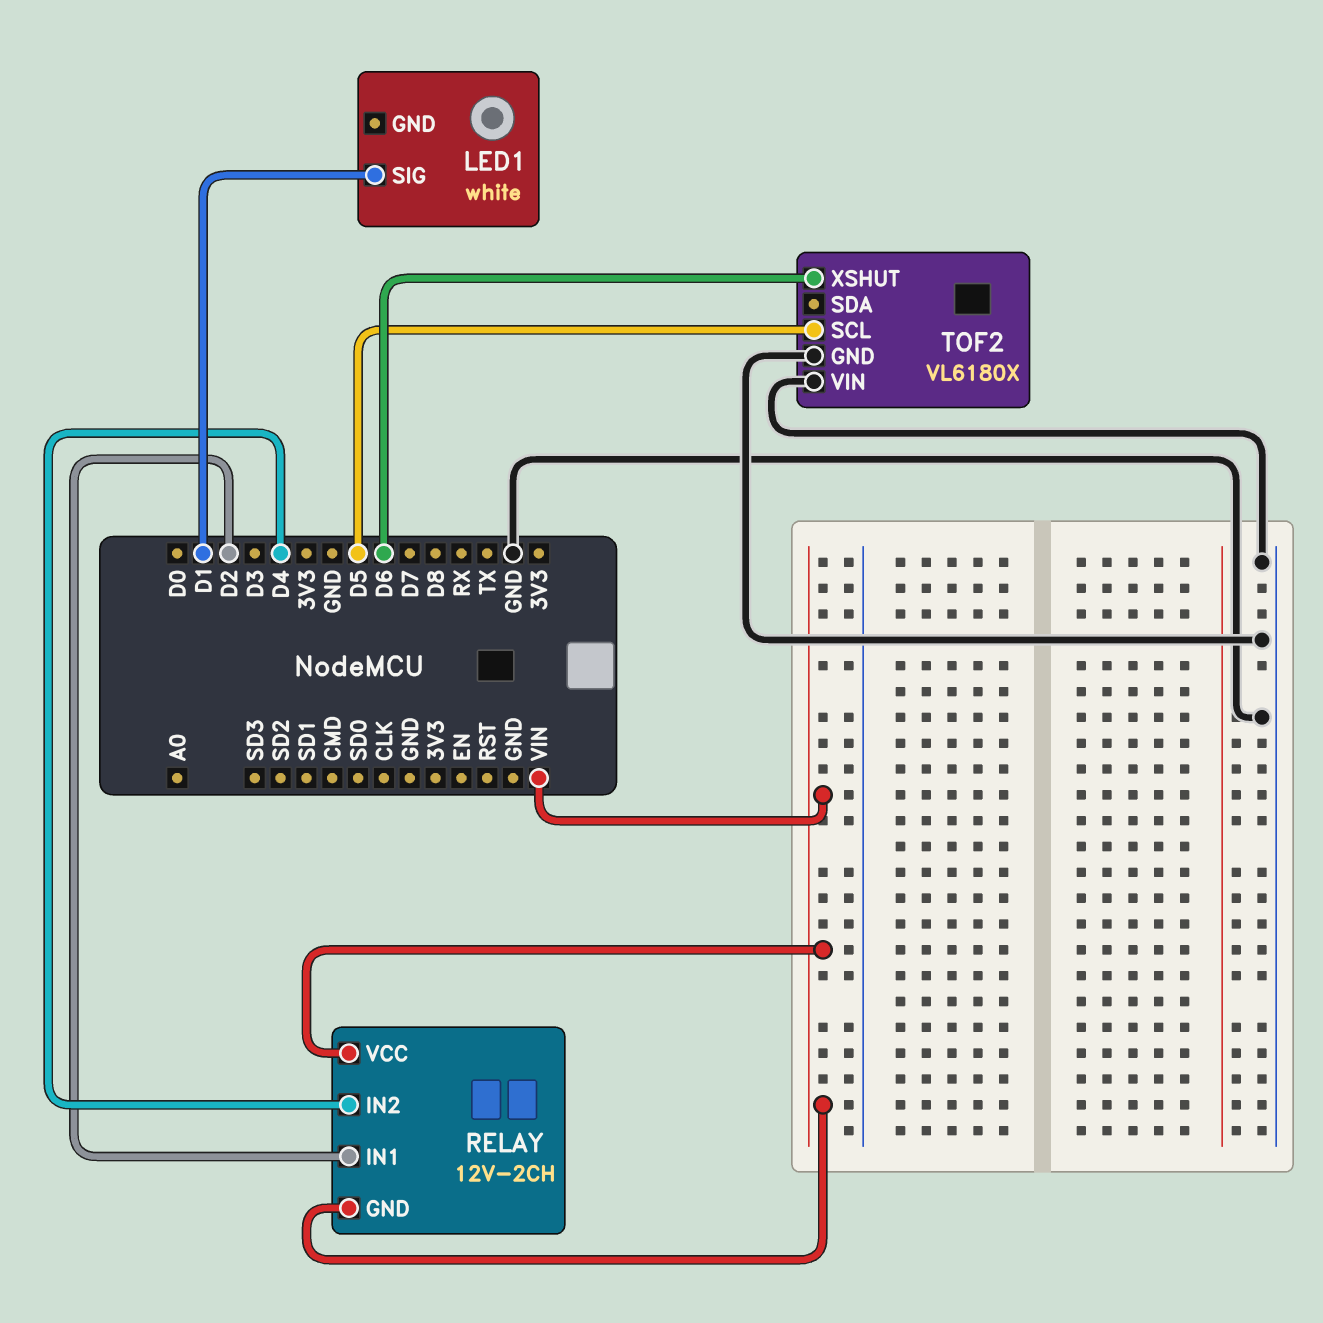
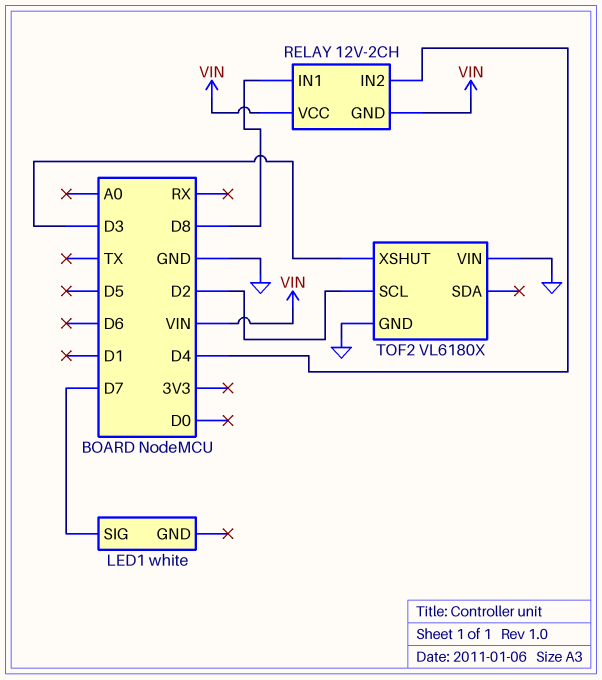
LED1 pin SIG: D1 -> D7
RELAY pin IN1: D2 -> D8
TOF2 pin SCL: D5 -> D2
TOF2 pin XSHUT: D6 -> D3

